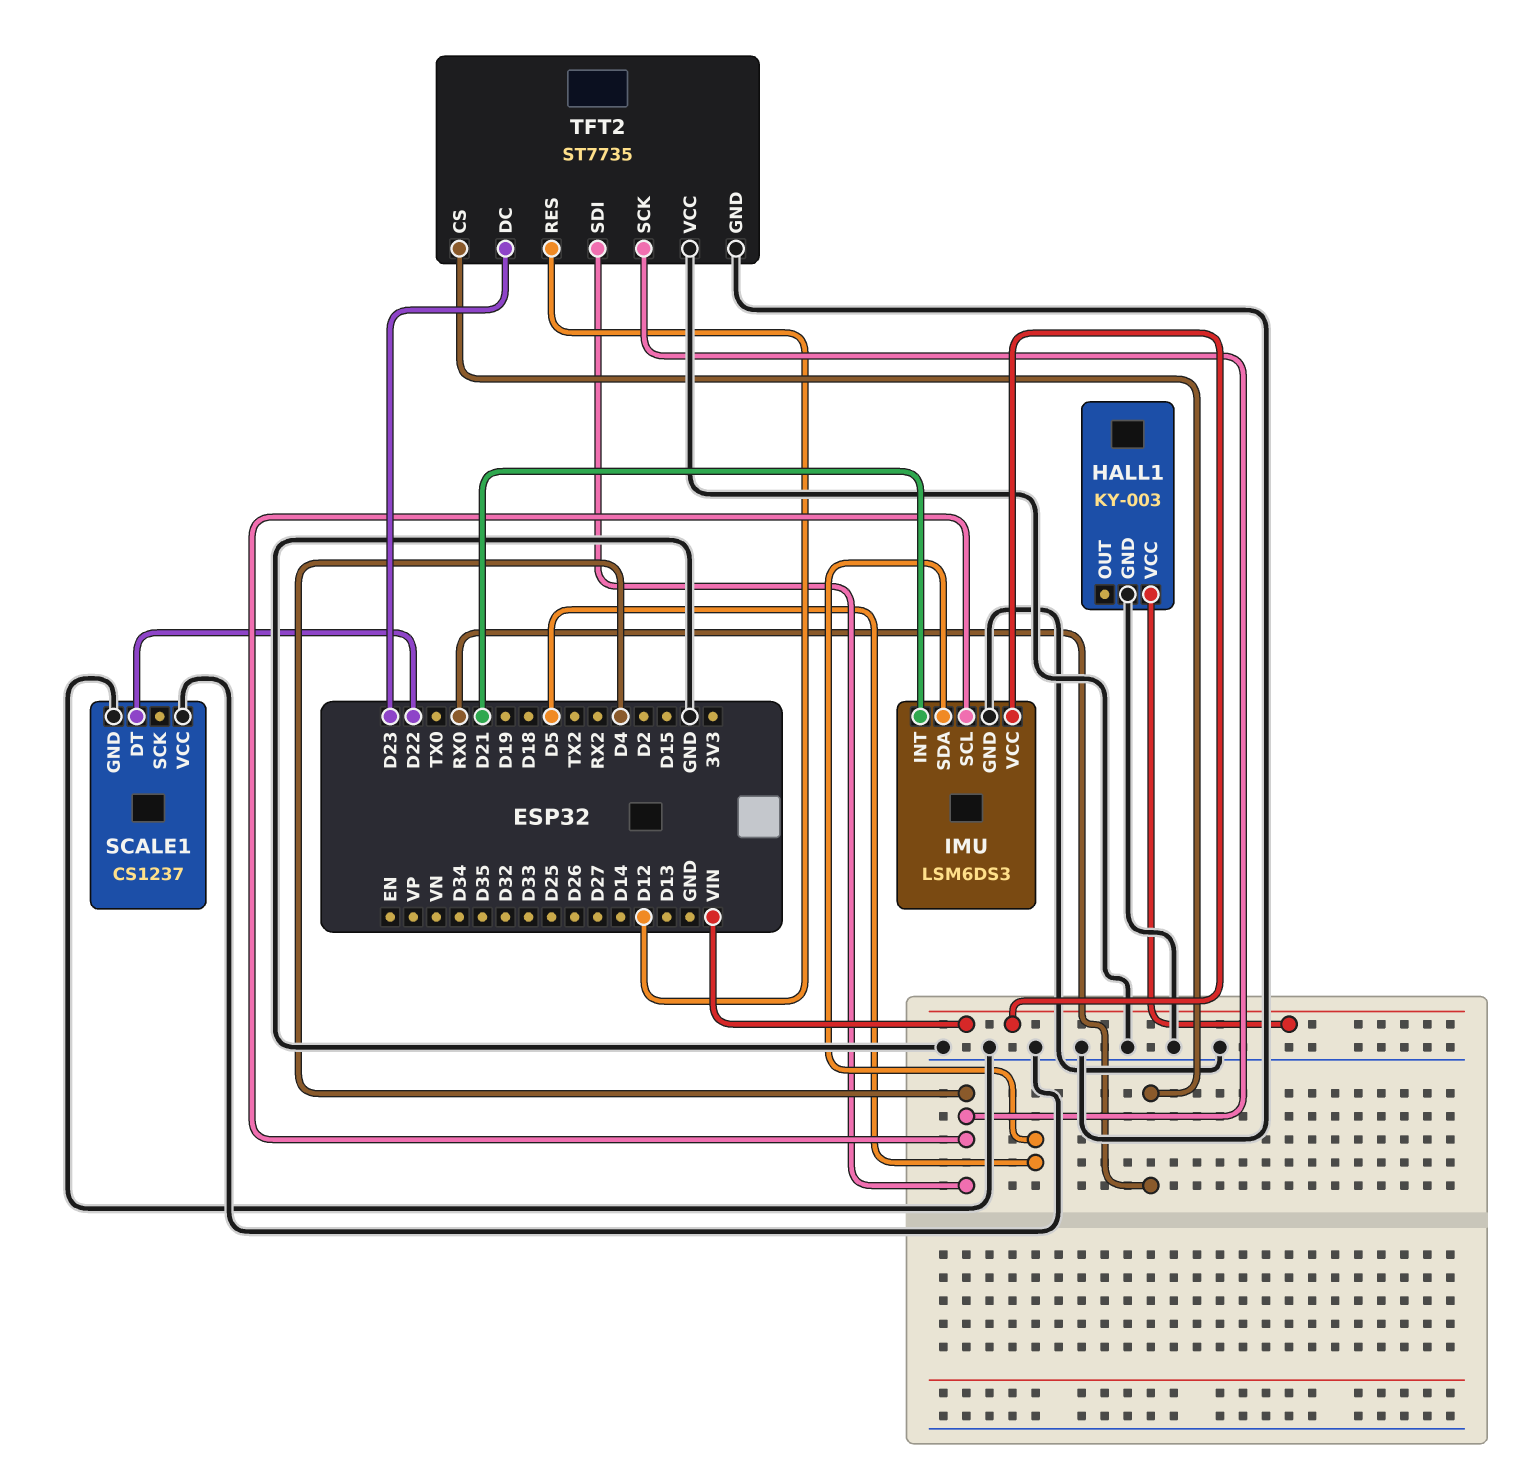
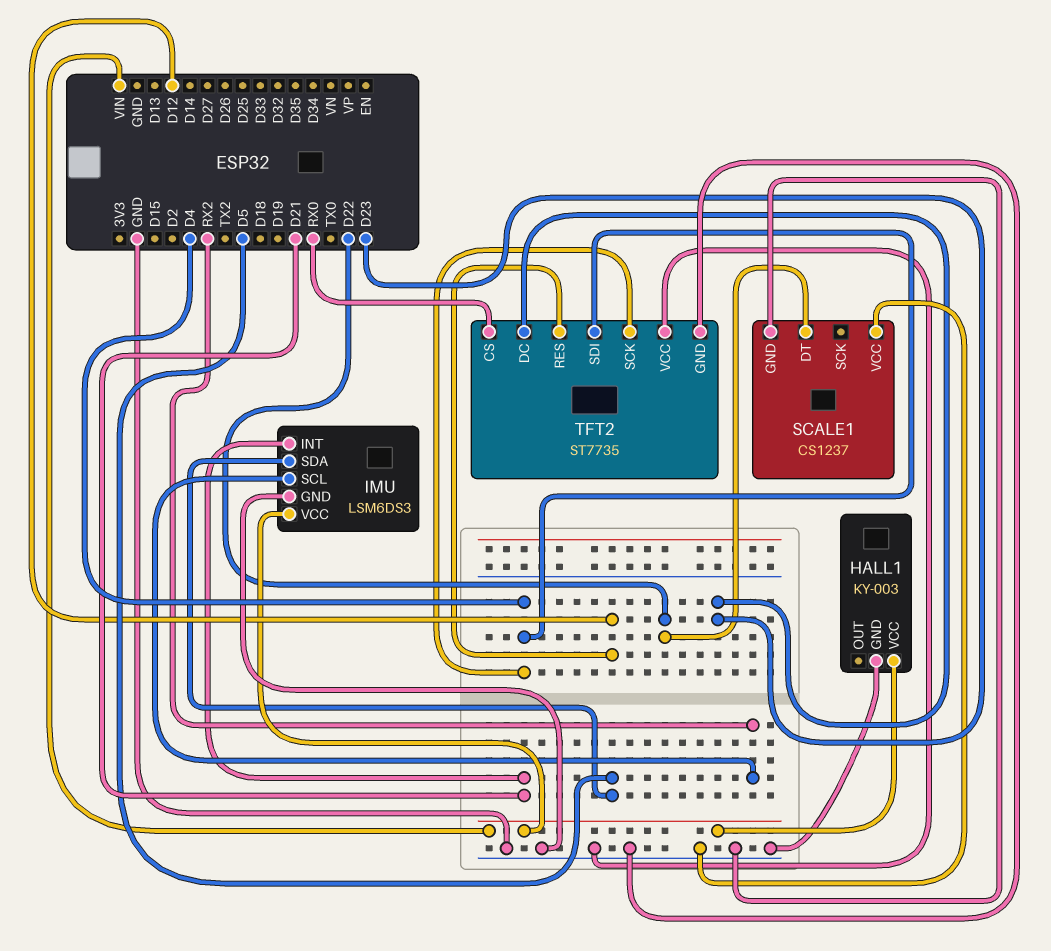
IMU pin SCL: D4 -> RX2

